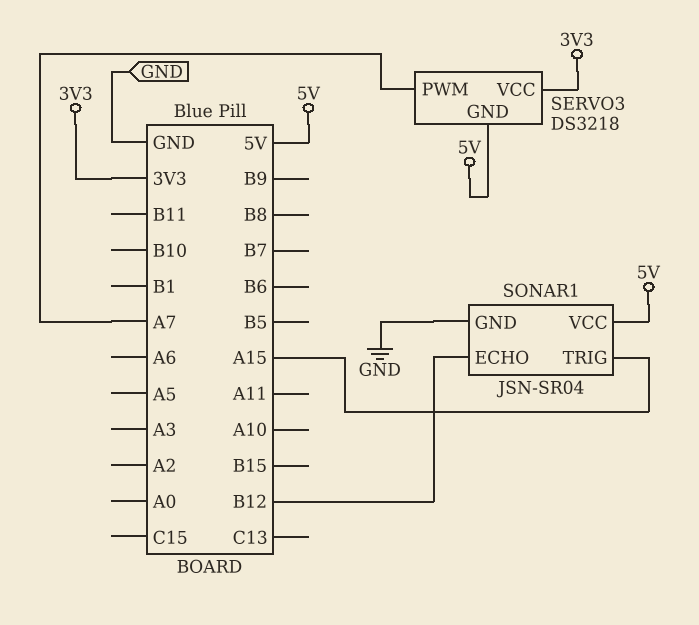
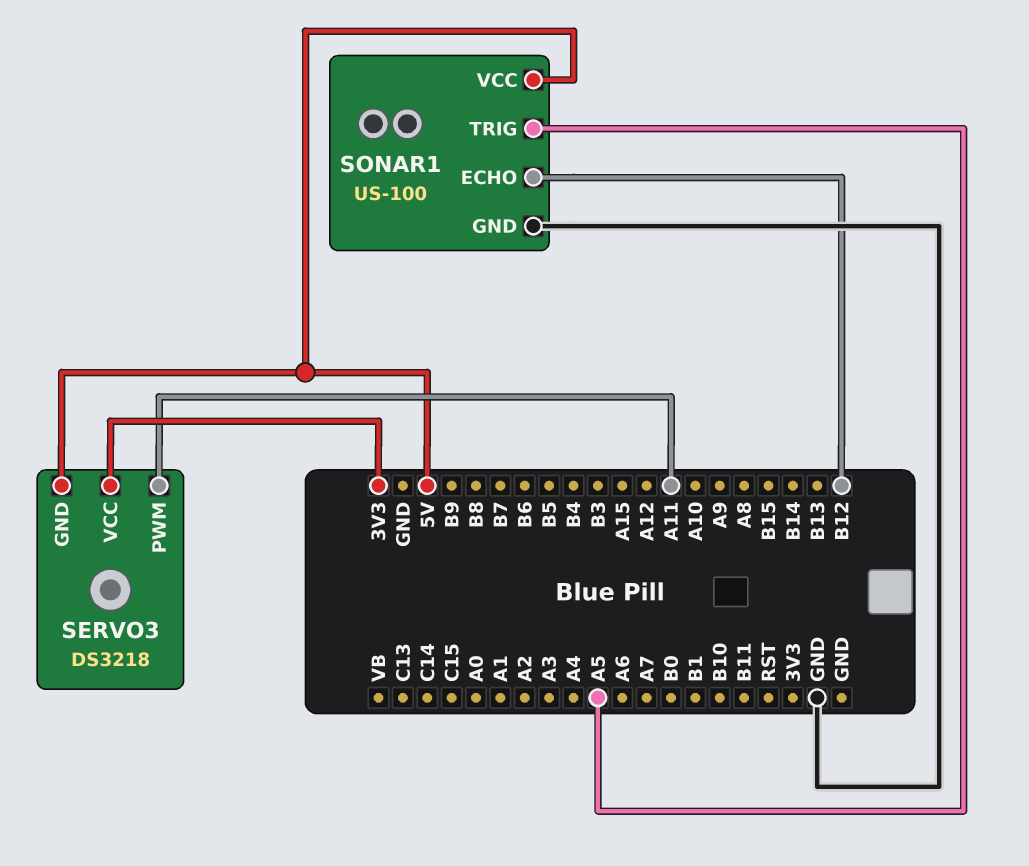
SERVO3 pin PWM: A7 -> A11
SONAR1: JSN-SR04 -> US-100
SONAR1 pin TRIG: A15 -> A5

